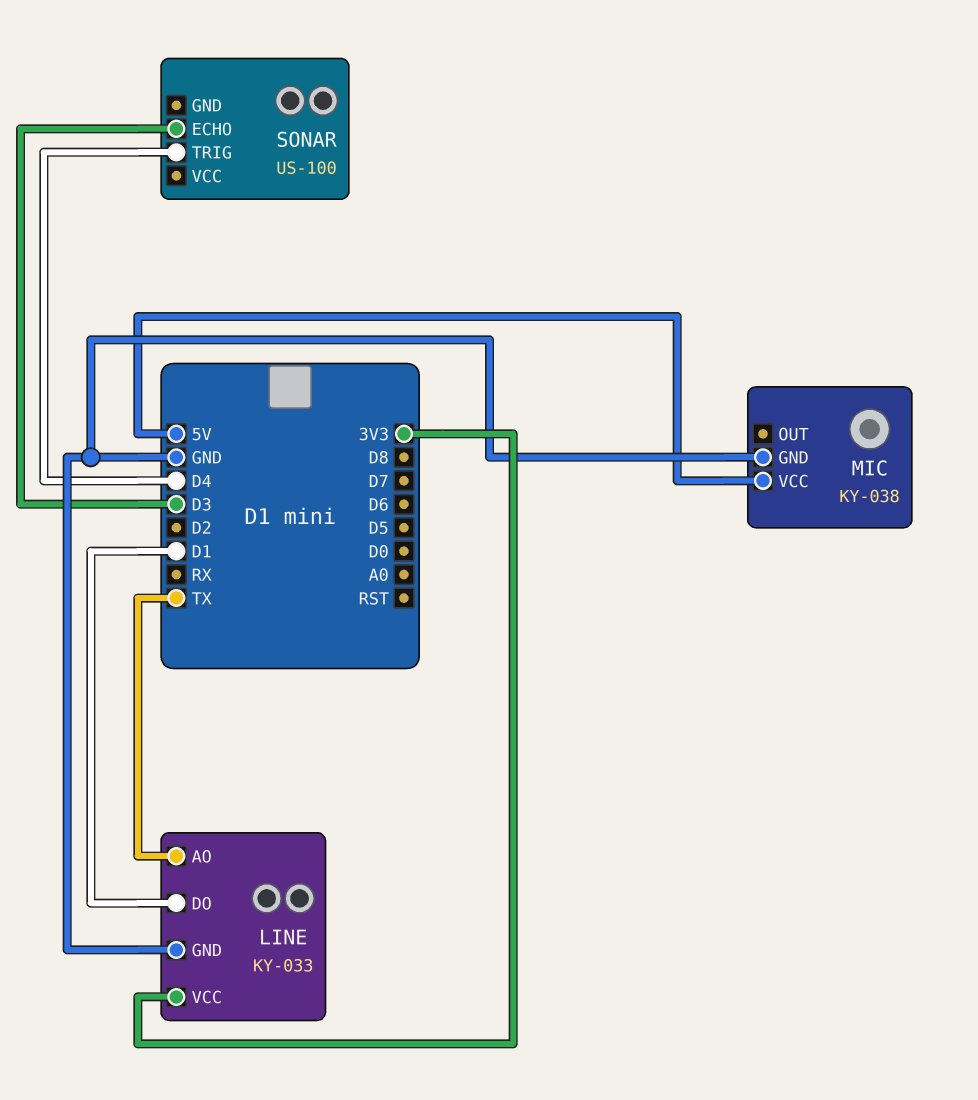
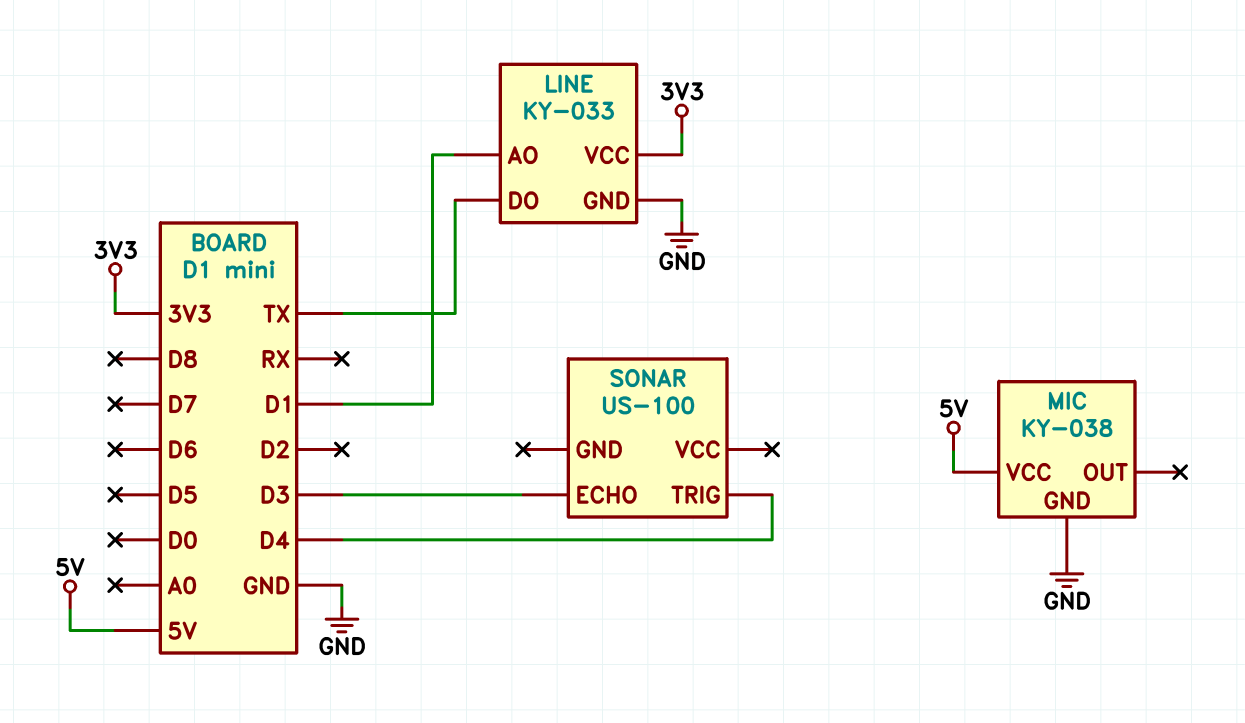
LINE pin AO: TX -> D1
LINE pin DO: D1 -> TX

